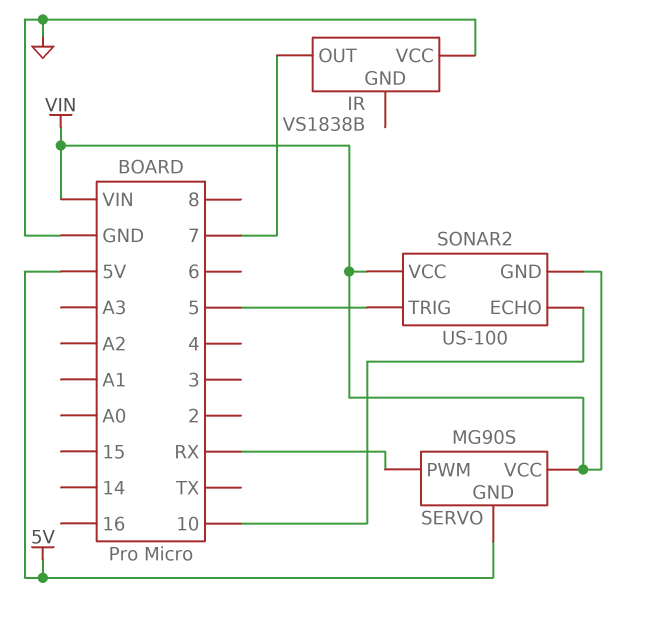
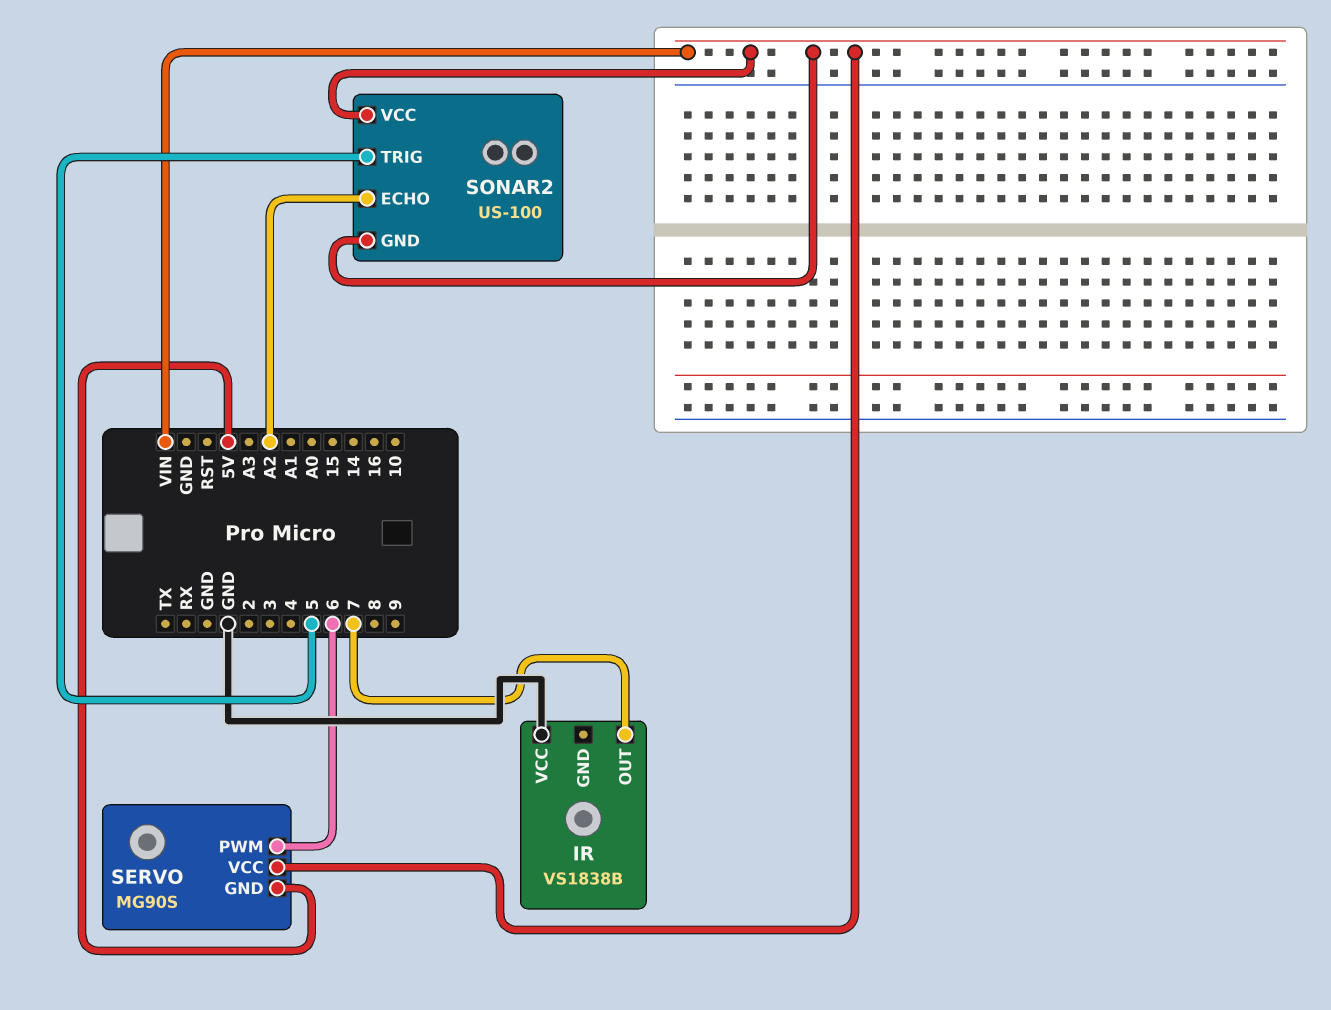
SERVO pin PWM: RX -> 6
SONAR2 pin ECHO: 10 -> A2

